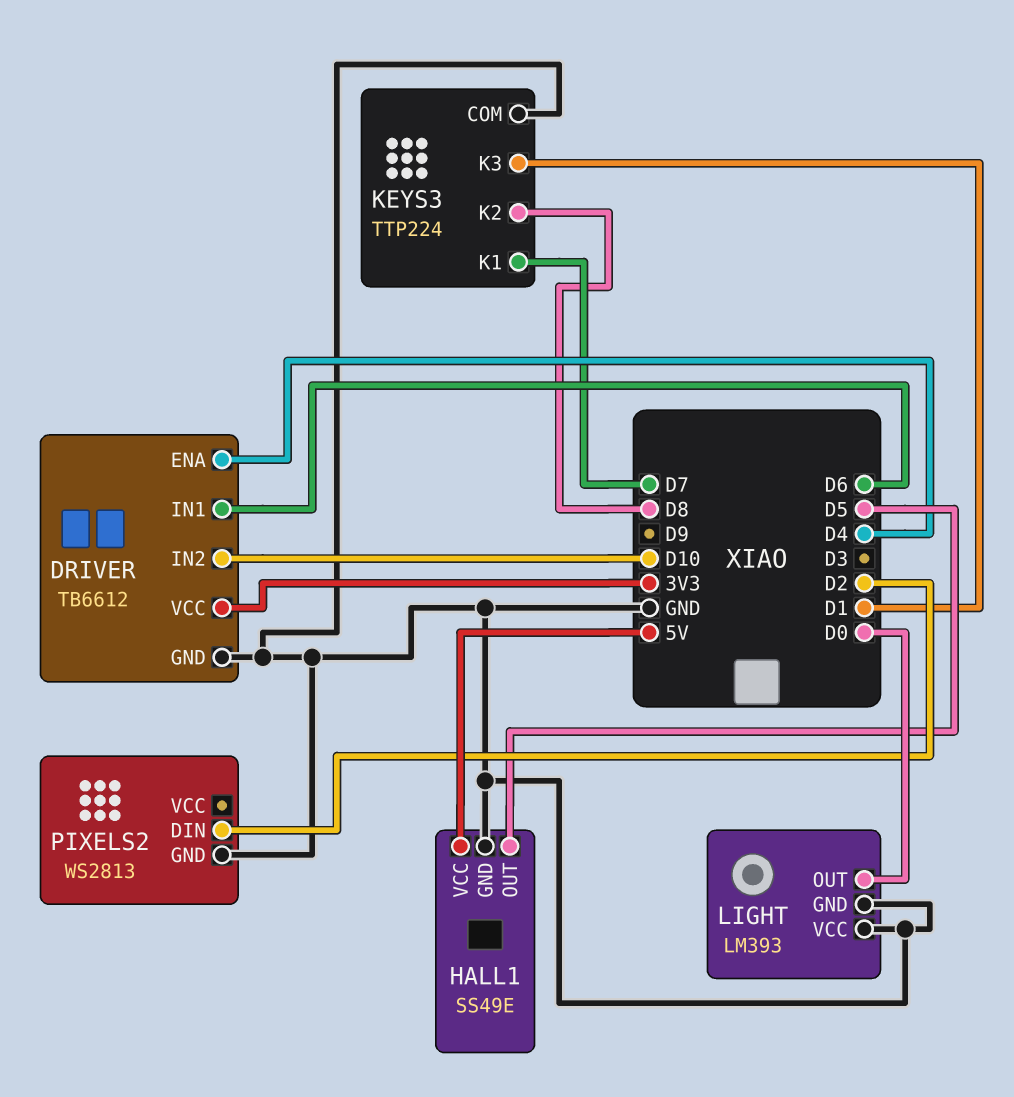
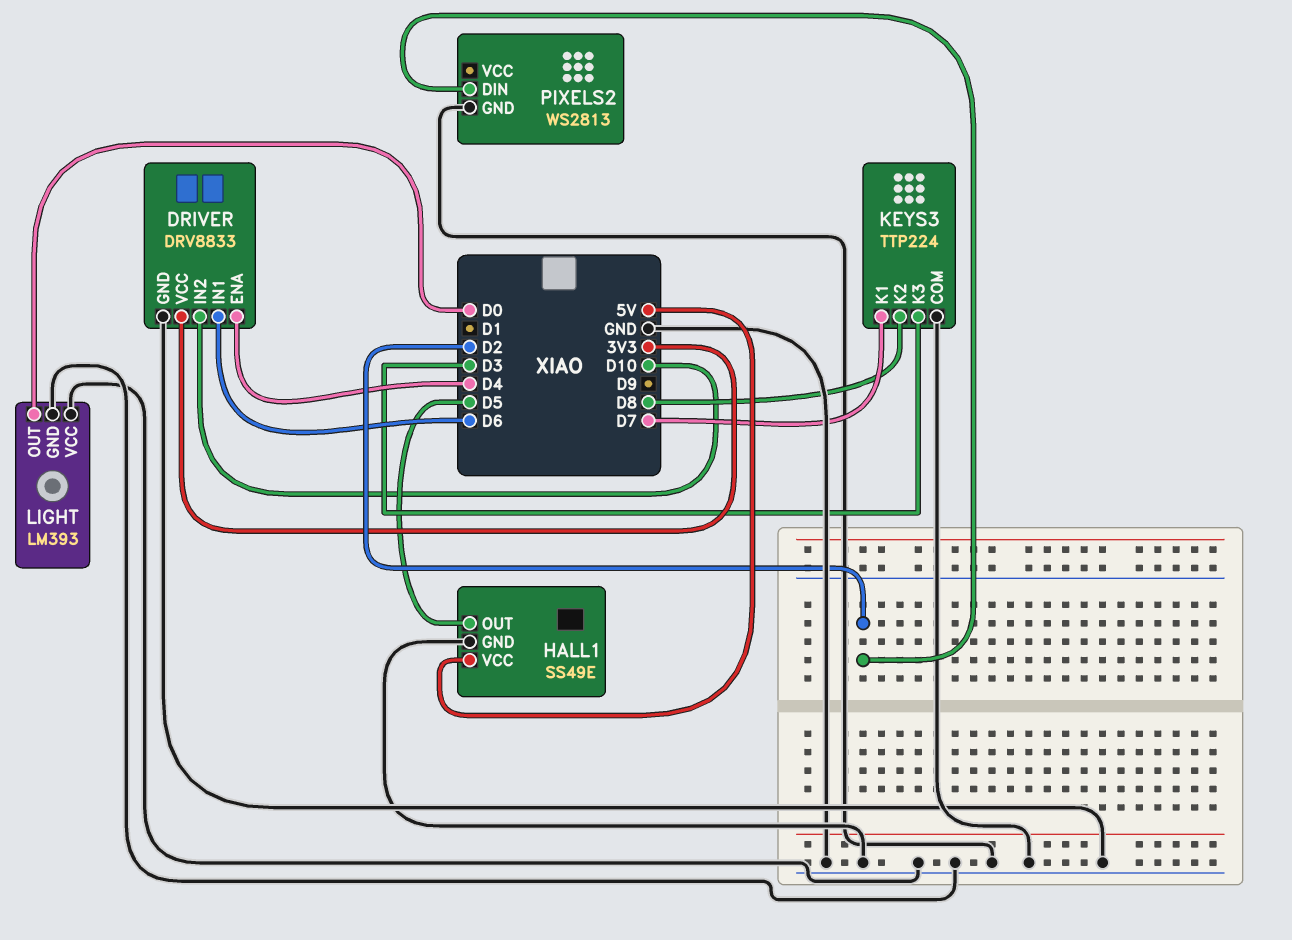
DRIVER: TB6612 -> DRV8833
KEYS3 pin K3: D1 -> D3

